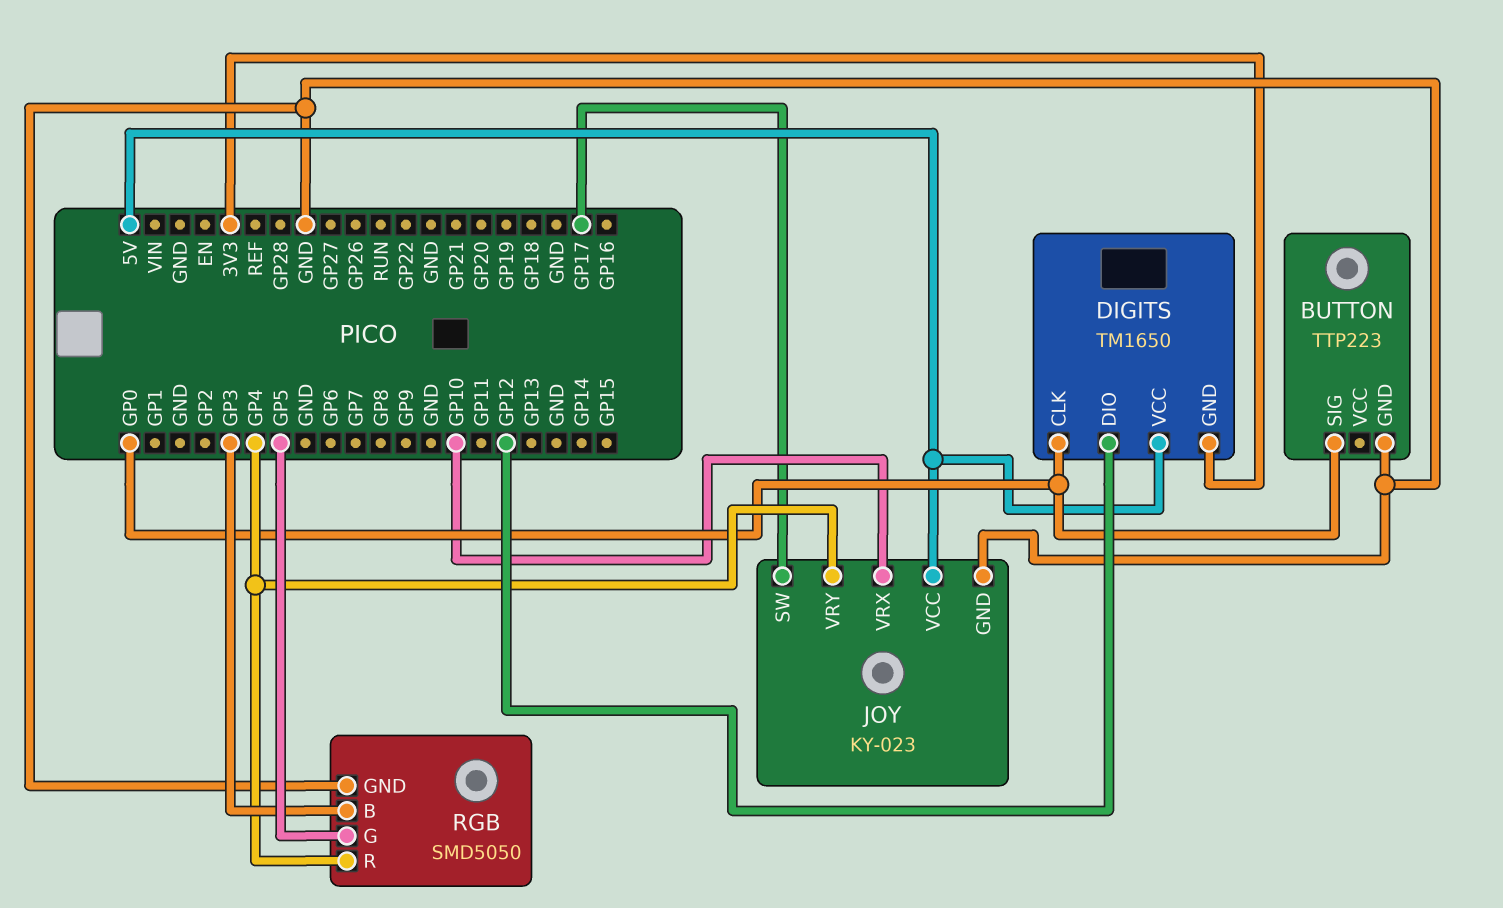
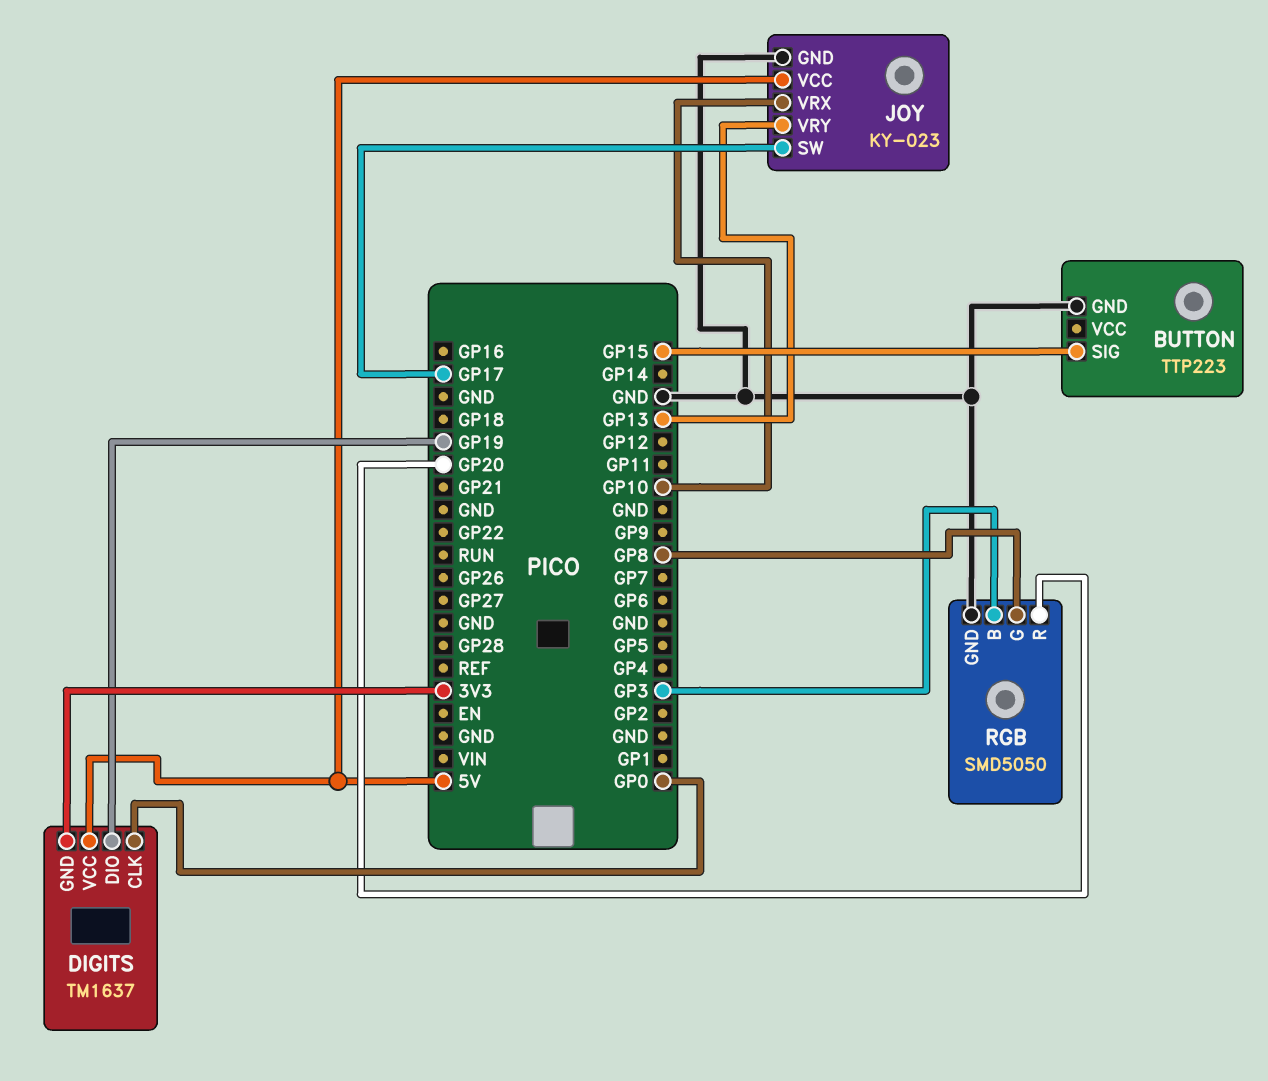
BUTTON pin SIG: GP0 -> GP15
DIGITS: TM1650 -> TM1637
DIGITS pin DIO: GP12 -> GP19
JOY pin VRY: GP4 -> GP13
RGB pin G: GP5 -> GP8
RGB pin R: GP4 -> GP20

